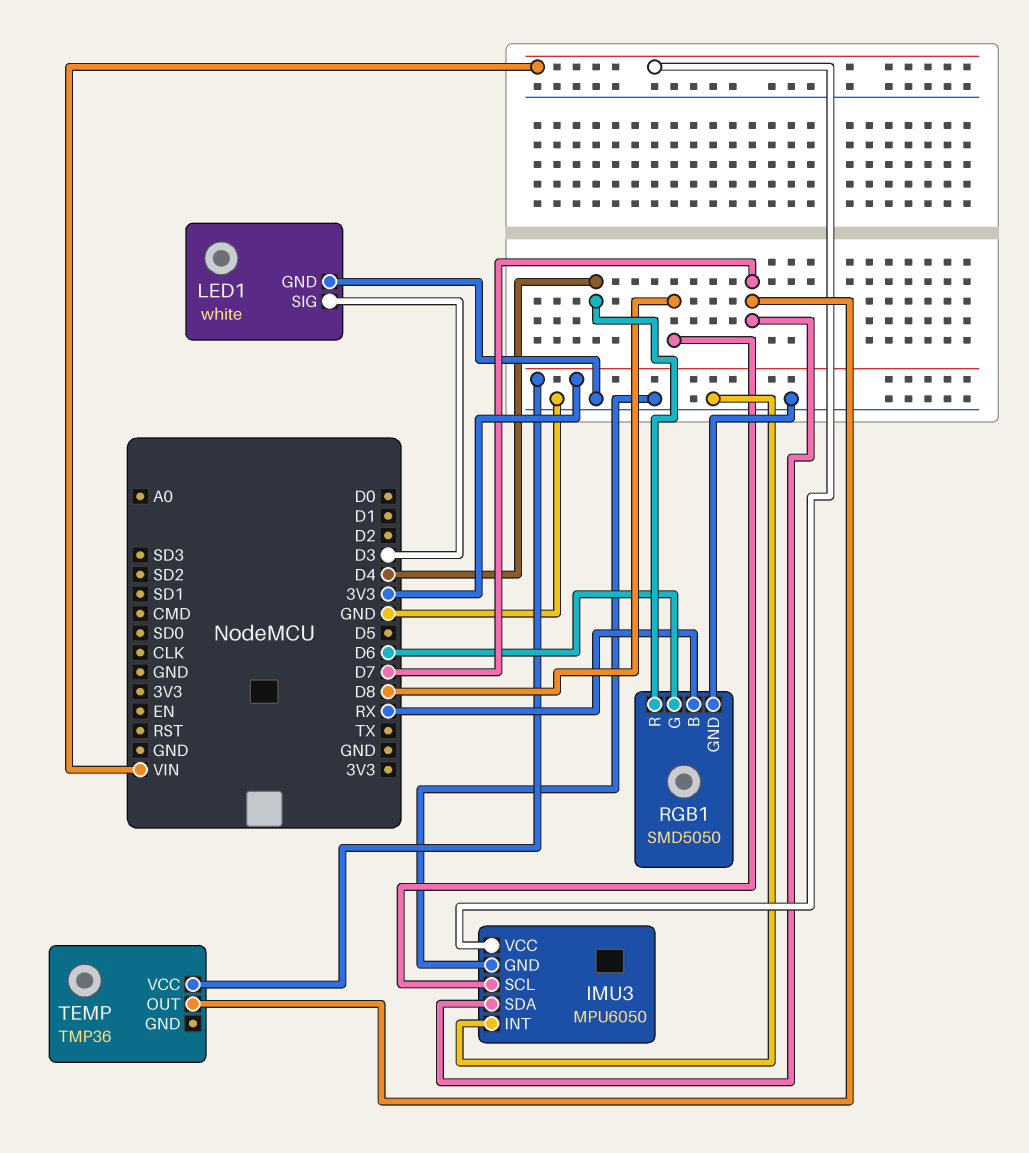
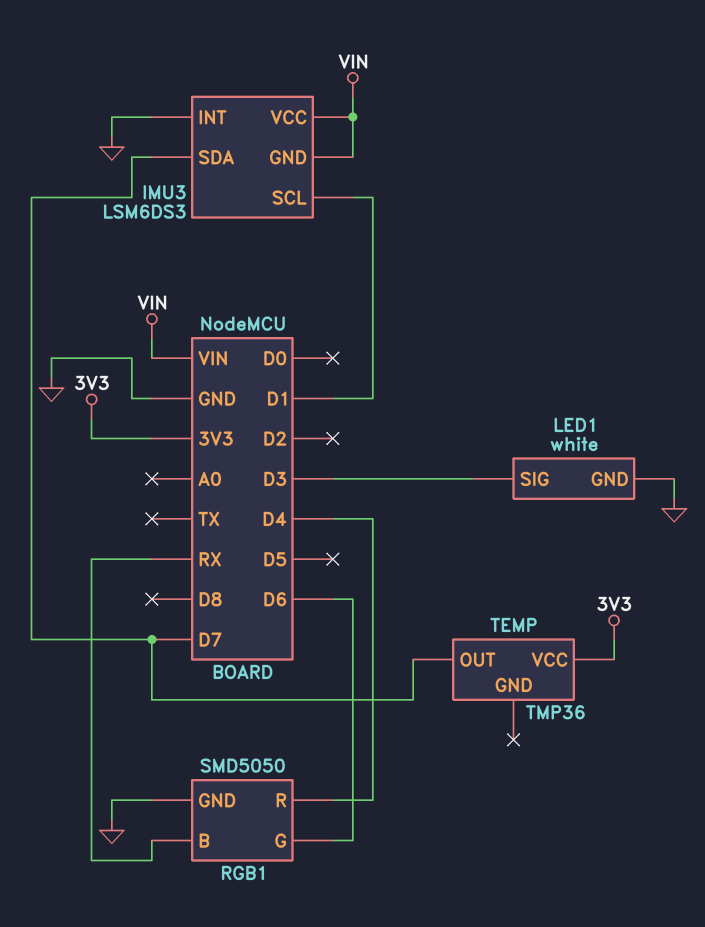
IMU3: MPU6050 -> LSM6DS3
IMU3 pin GND: GND -> VIN
IMU3 pin SCL: D8 -> D1

